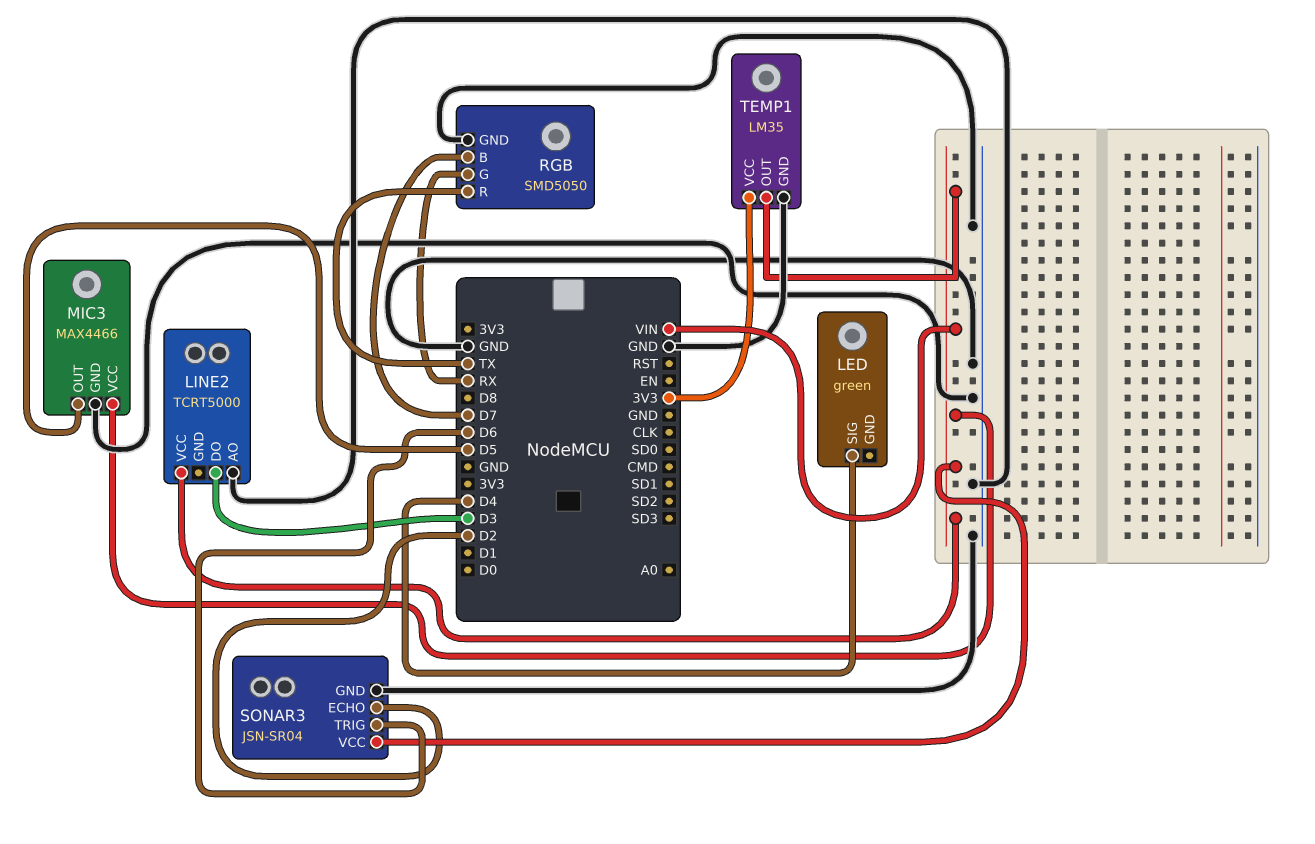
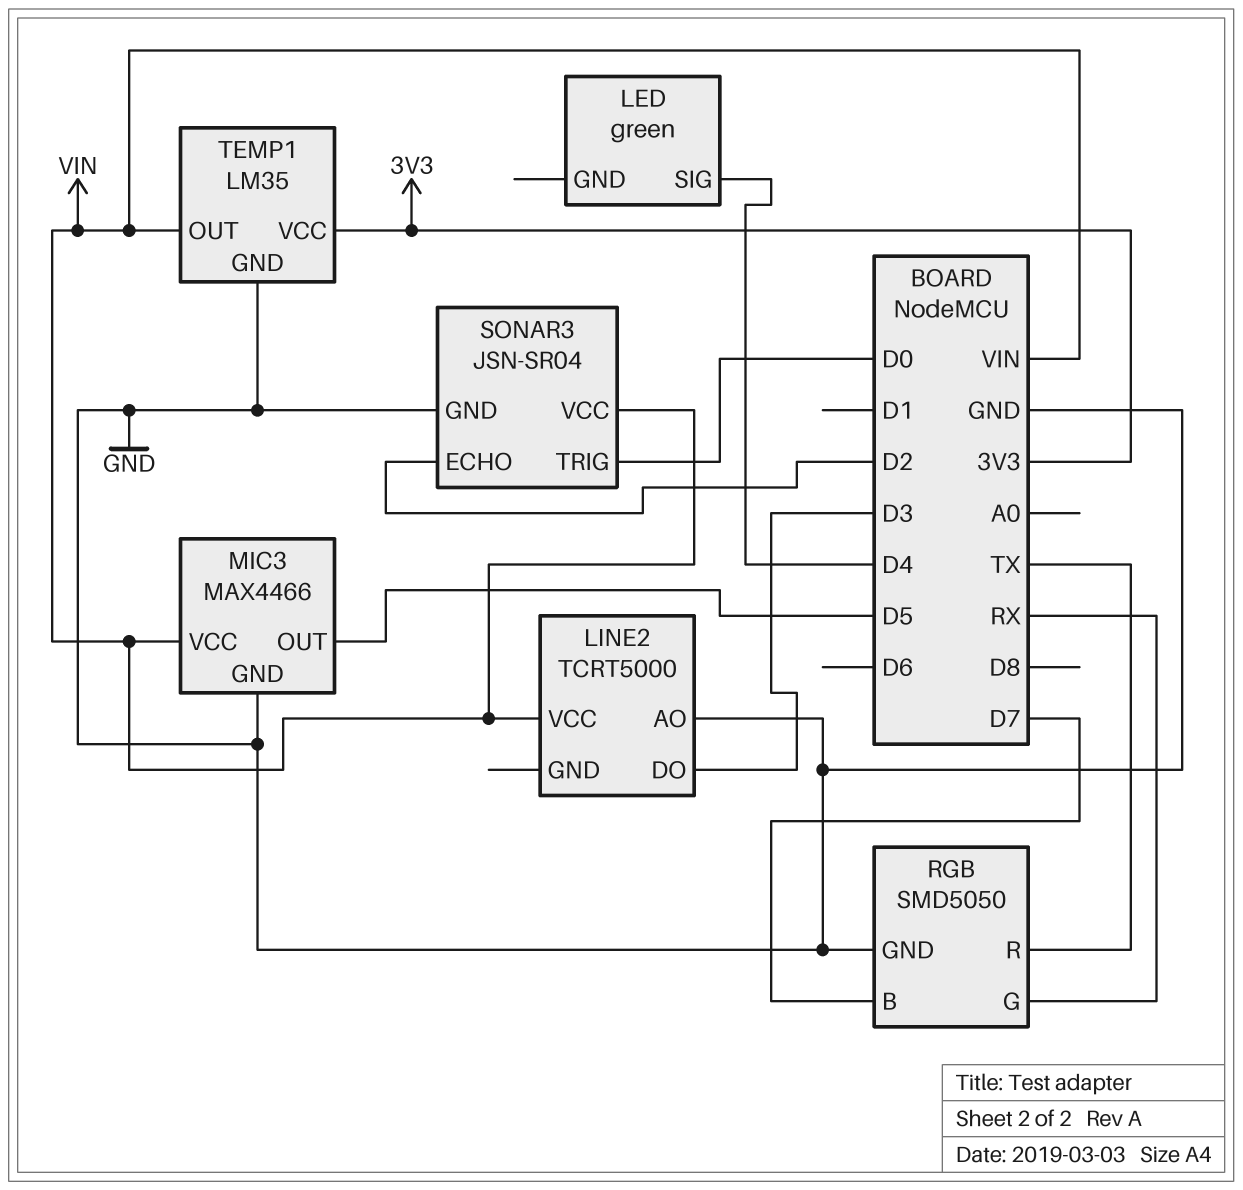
SONAR3 pin TRIG: D6 -> D0

